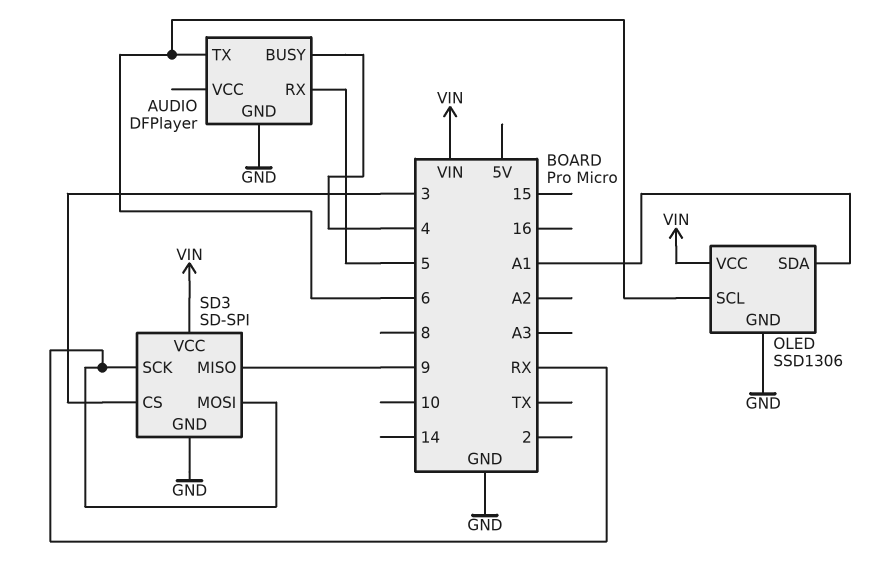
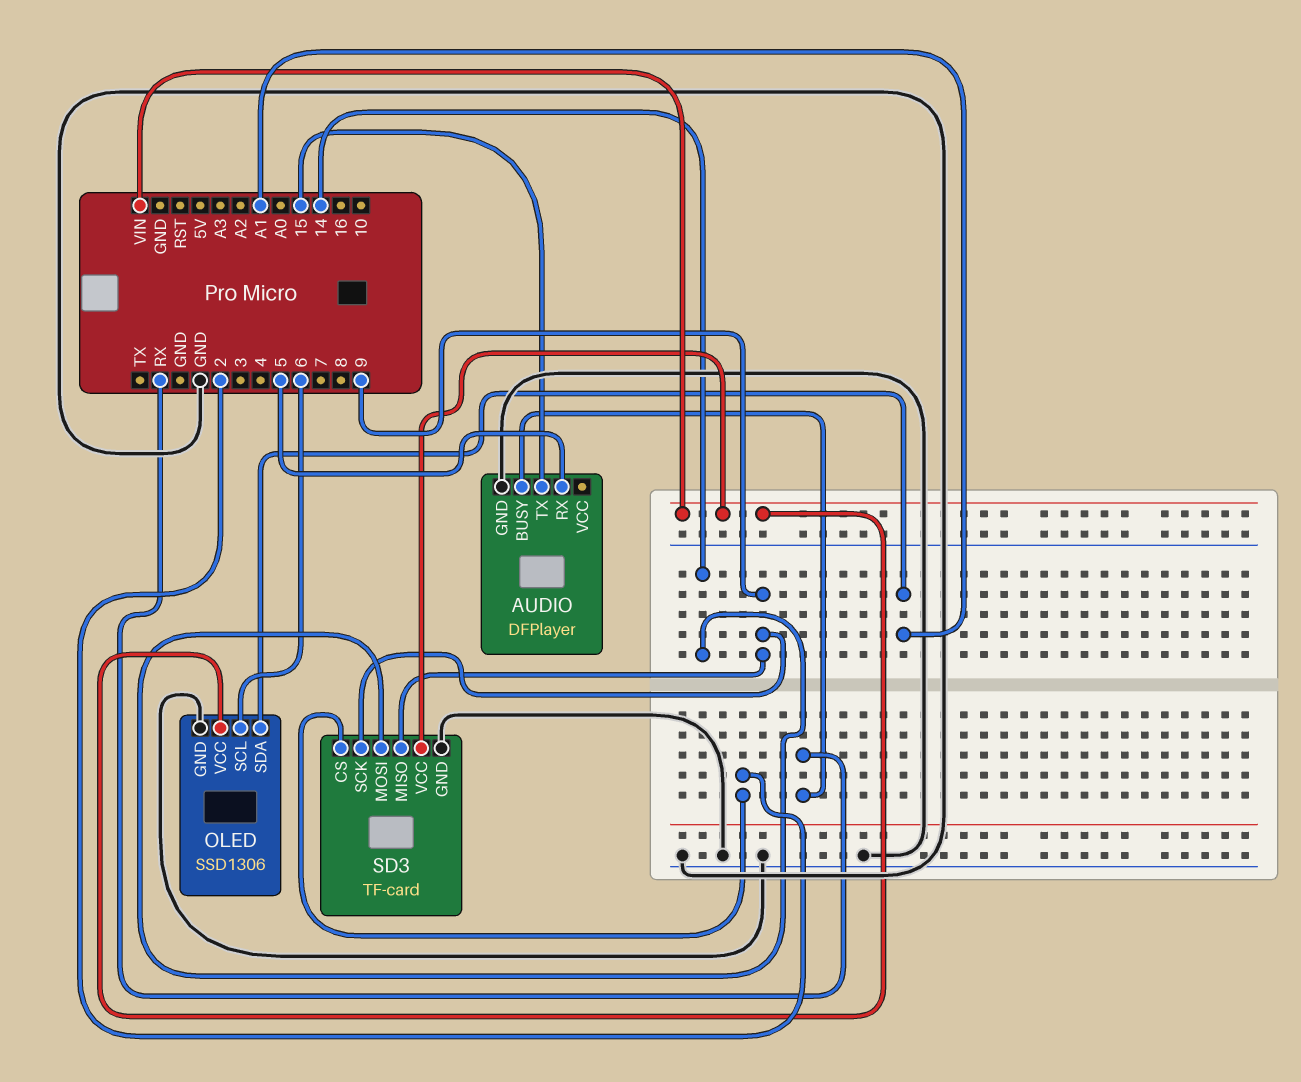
AUDIO pin BUSY: 4 -> RX
AUDIO pin TX: 6 -> 15
SD3: SD-SPI -> TF-card
SD3 pin CS: 3 -> 2
SD3 pin MOSI: RX -> 14
SD3 pin SCK: RX -> 9

